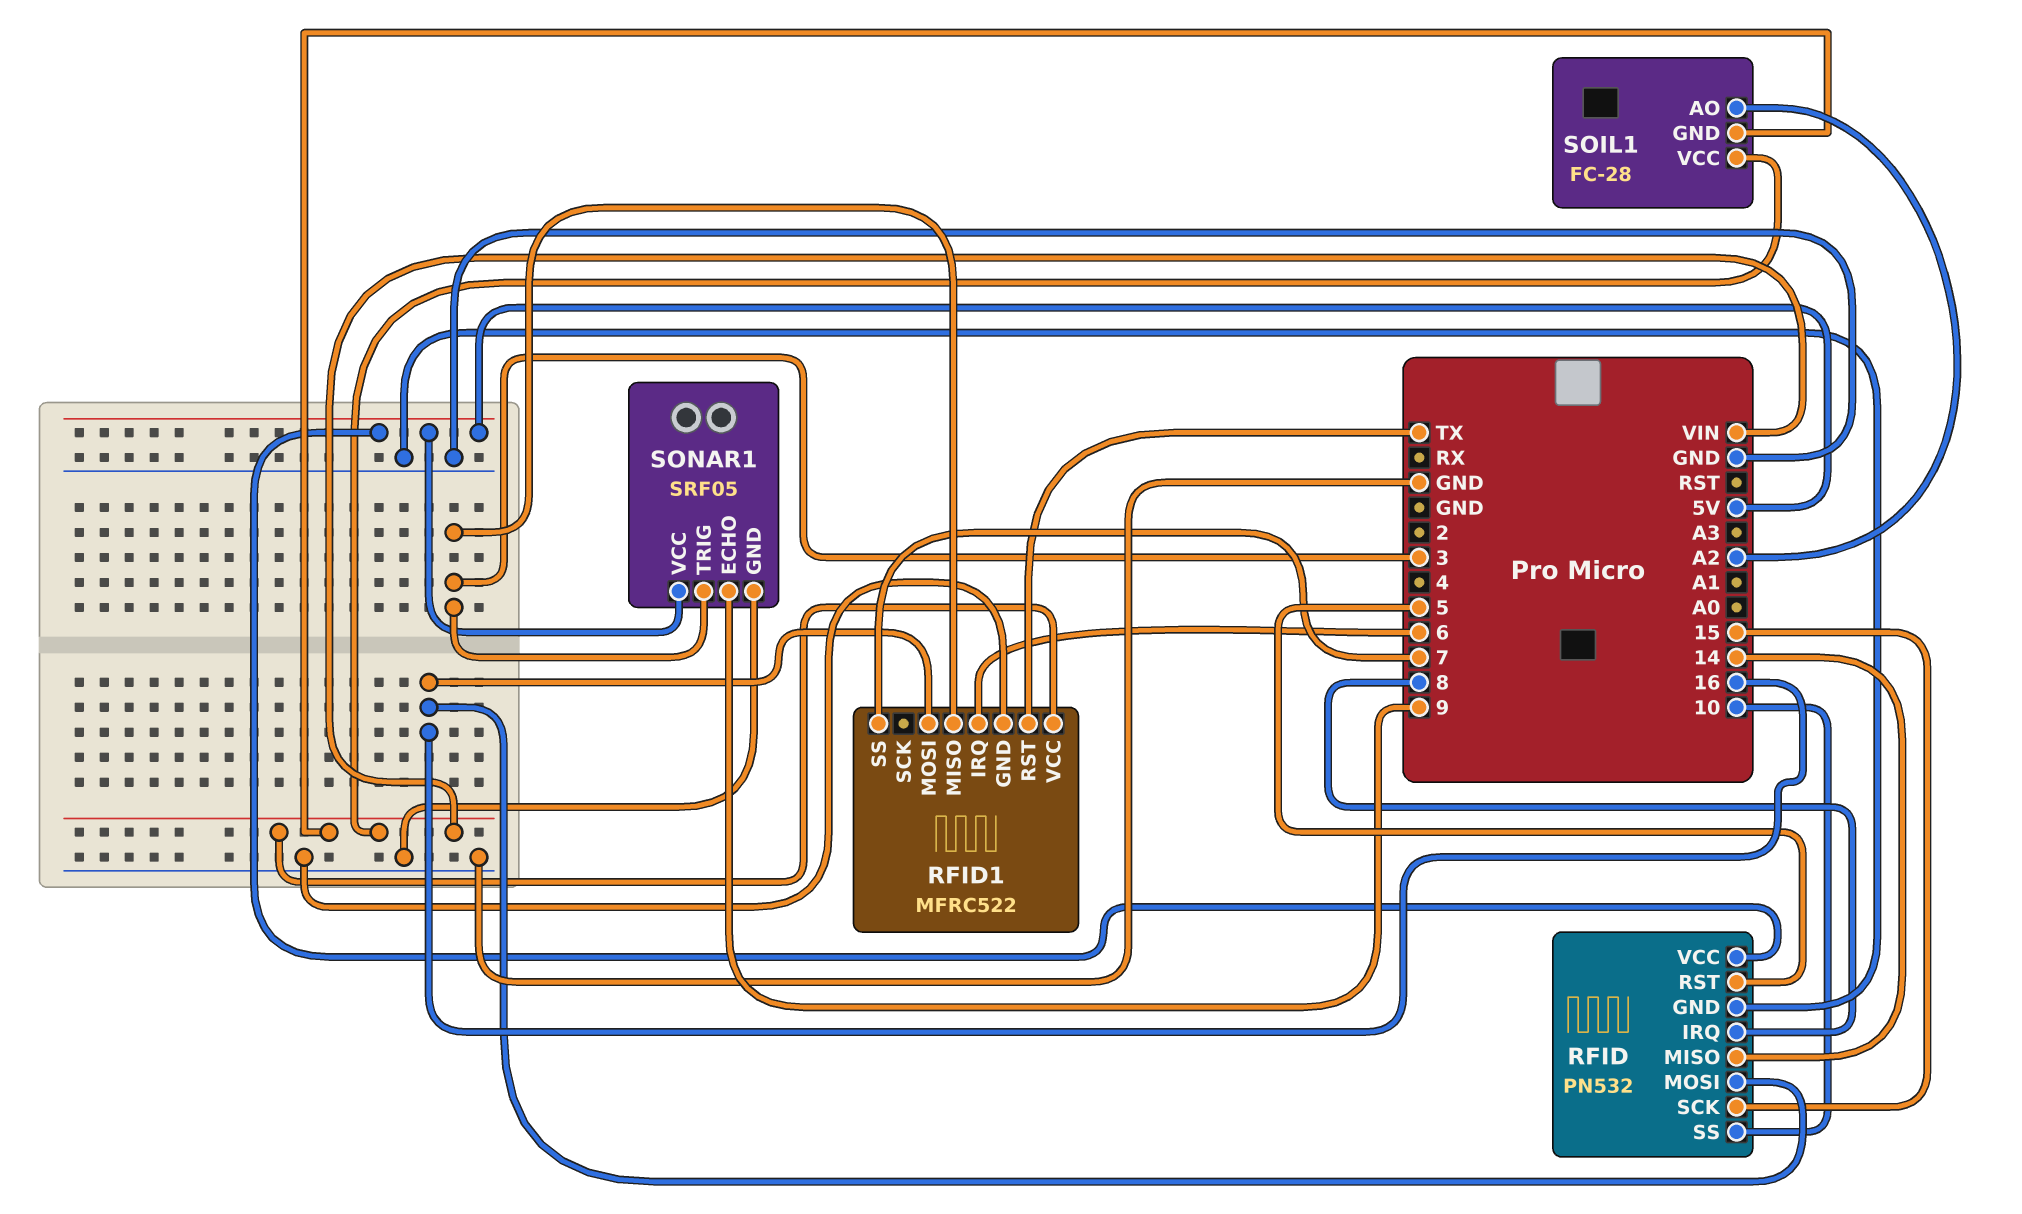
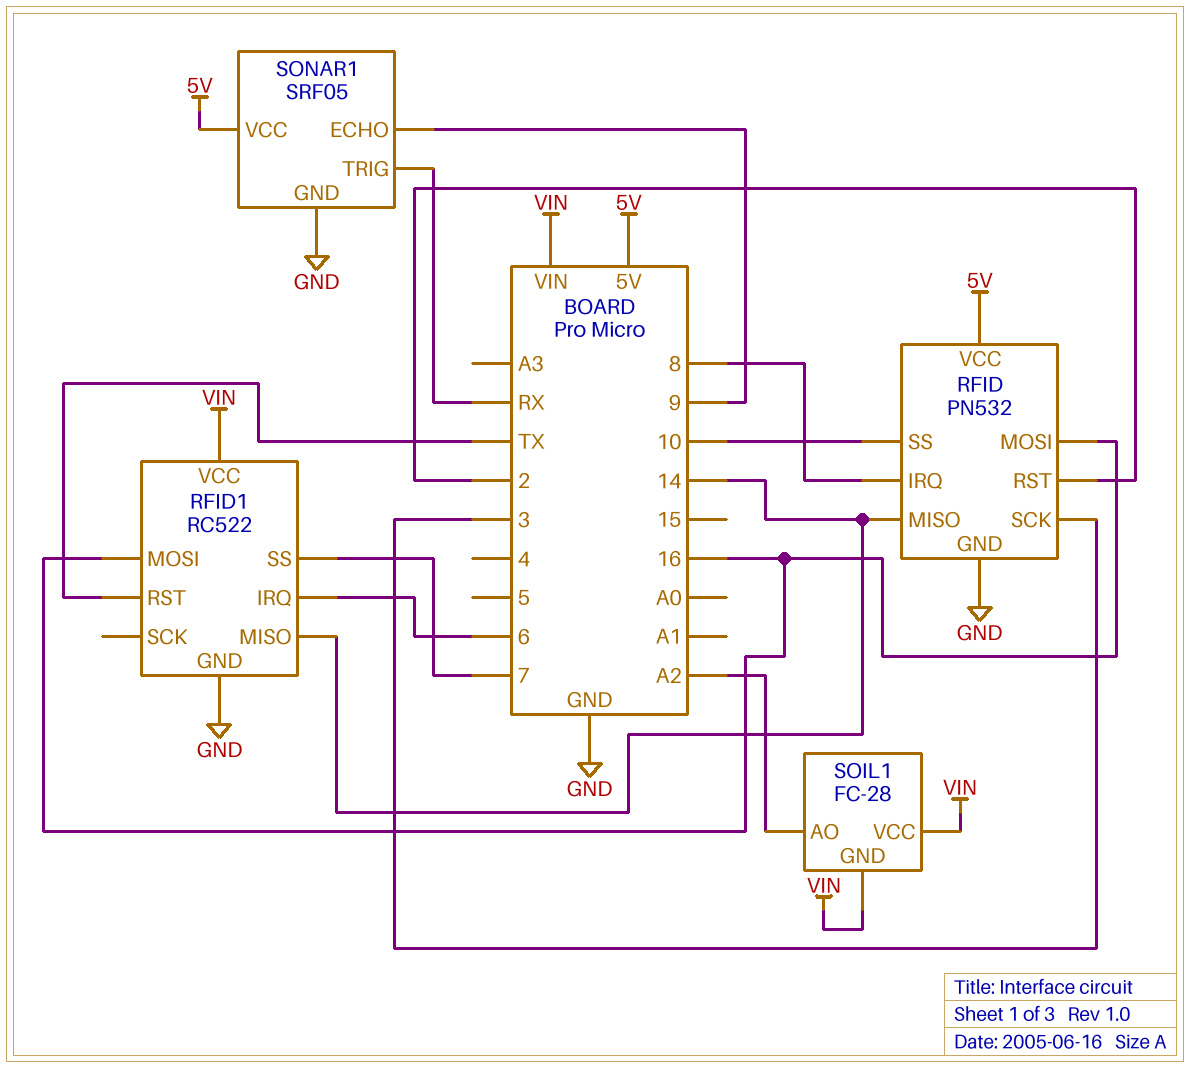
RFID pin RST: 5 -> 2
RFID pin SCK: 15 -> 3
RFID1: MFRC522 -> RC522
RFID1 pin MISO: 3 -> 14
SONAR1 pin TRIG: 3 -> RX

